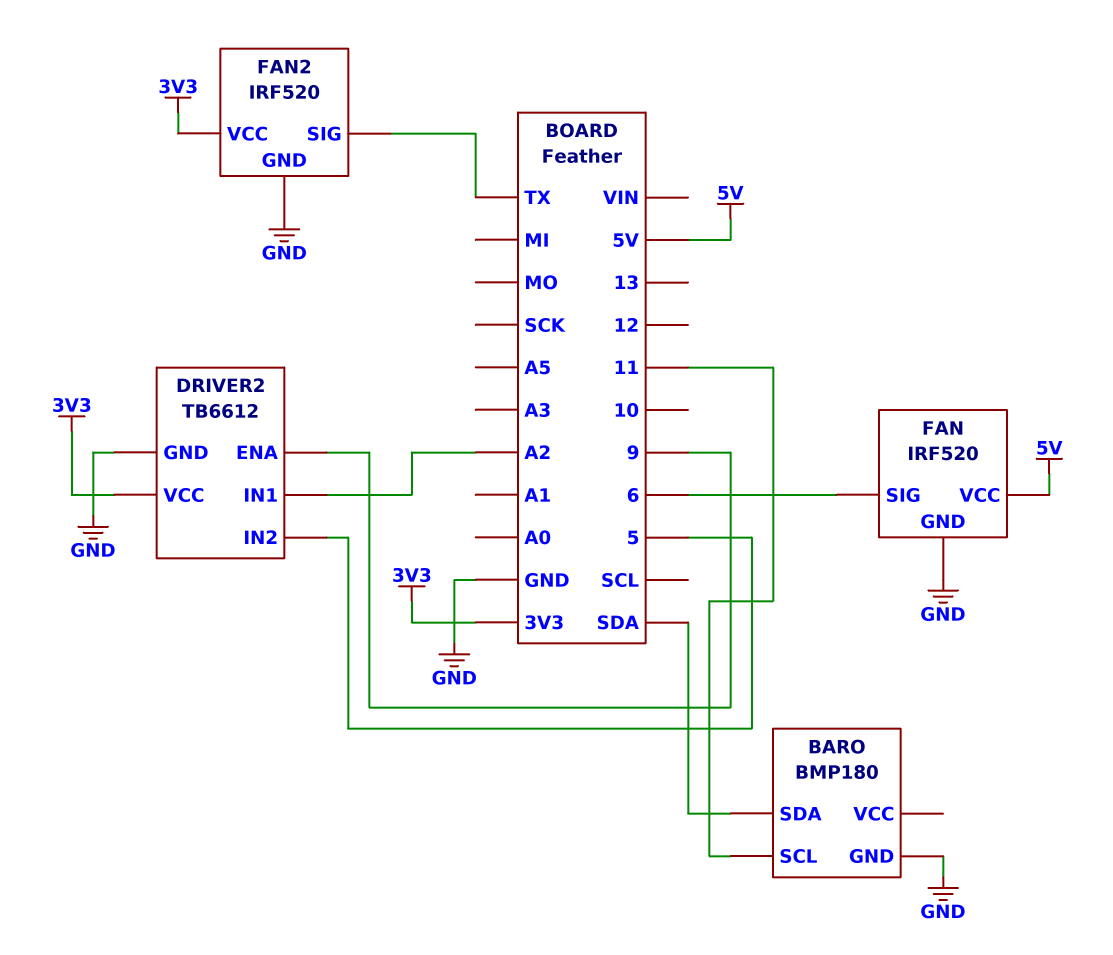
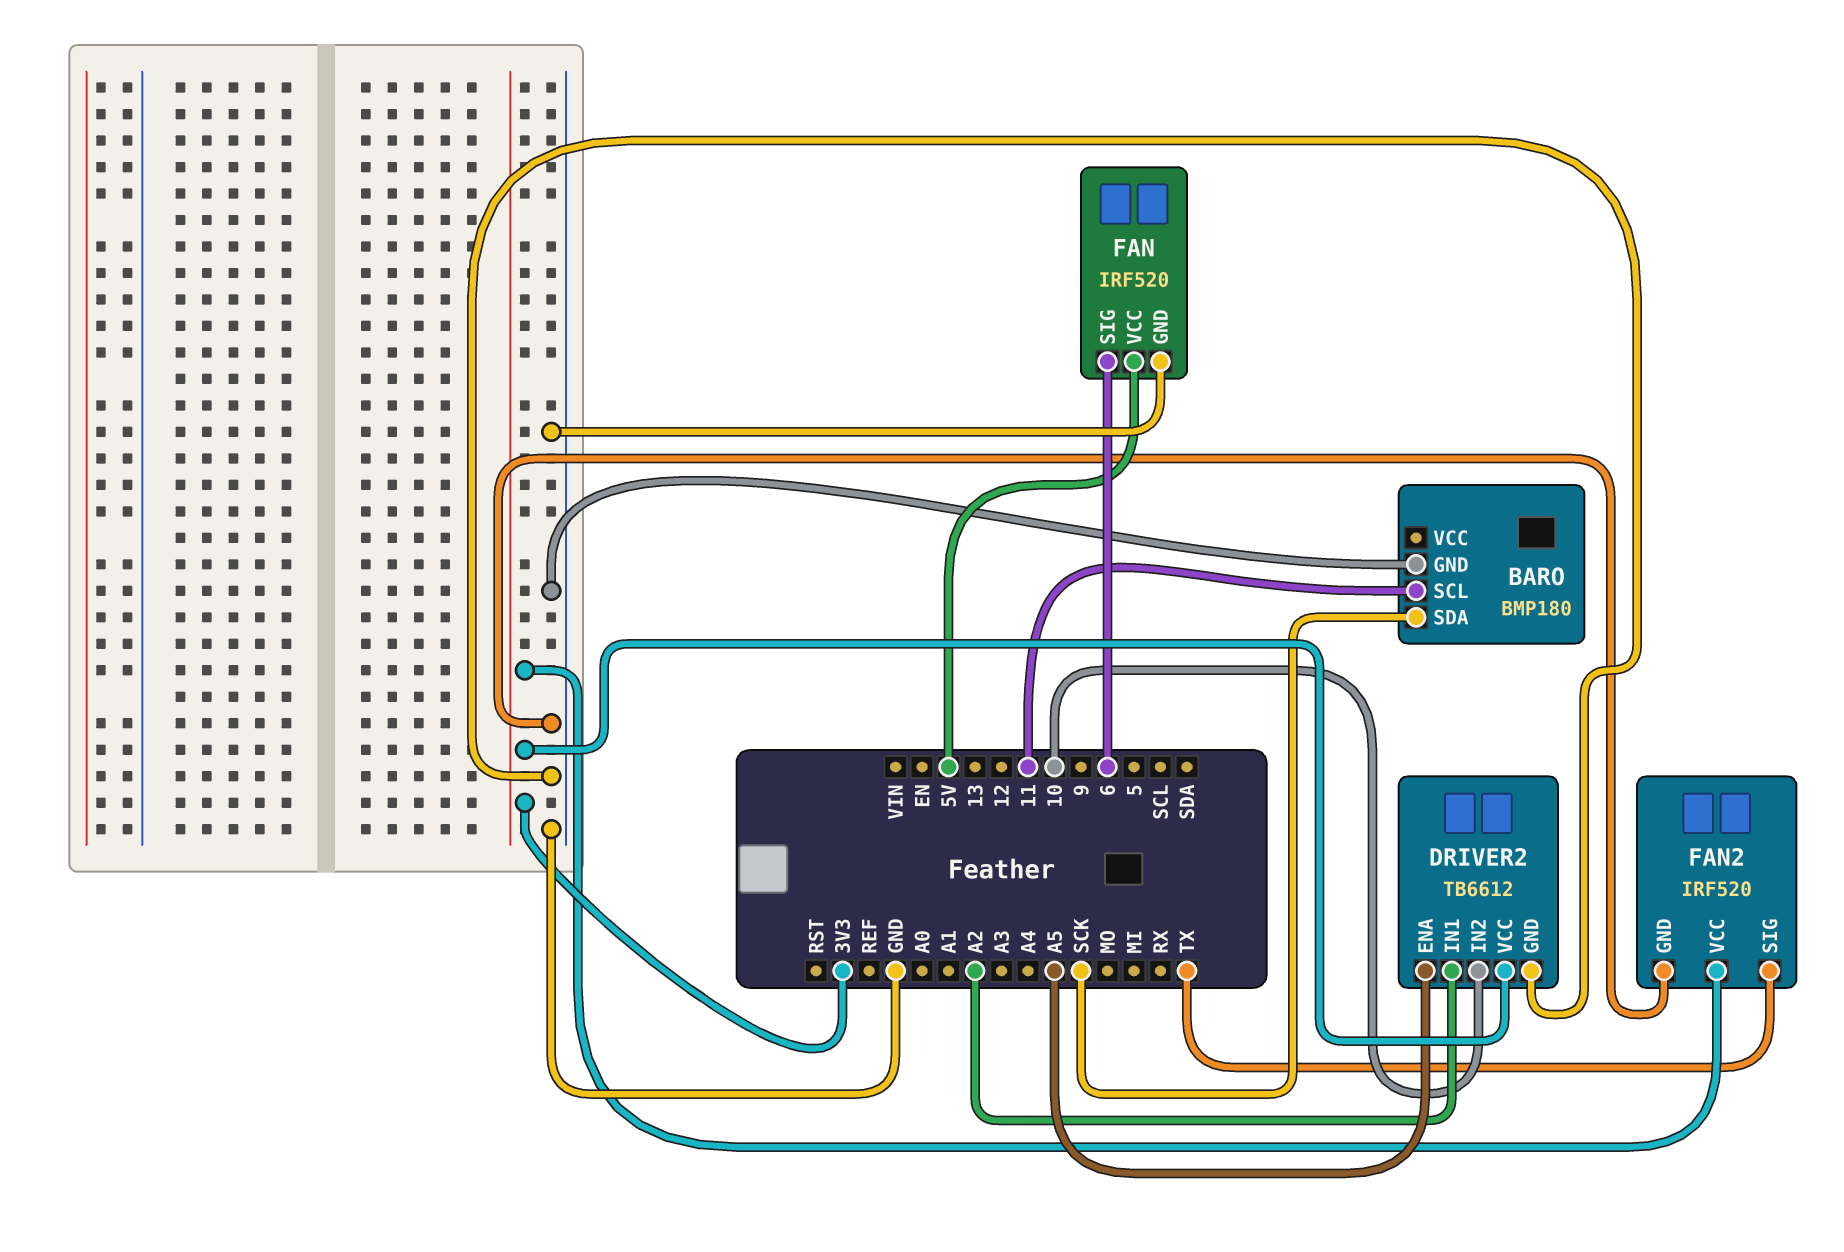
BARO pin SDA: SDA -> SCK
DRIVER2 pin ENA: 9 -> A5
DRIVER2 pin IN2: 5 -> 10

